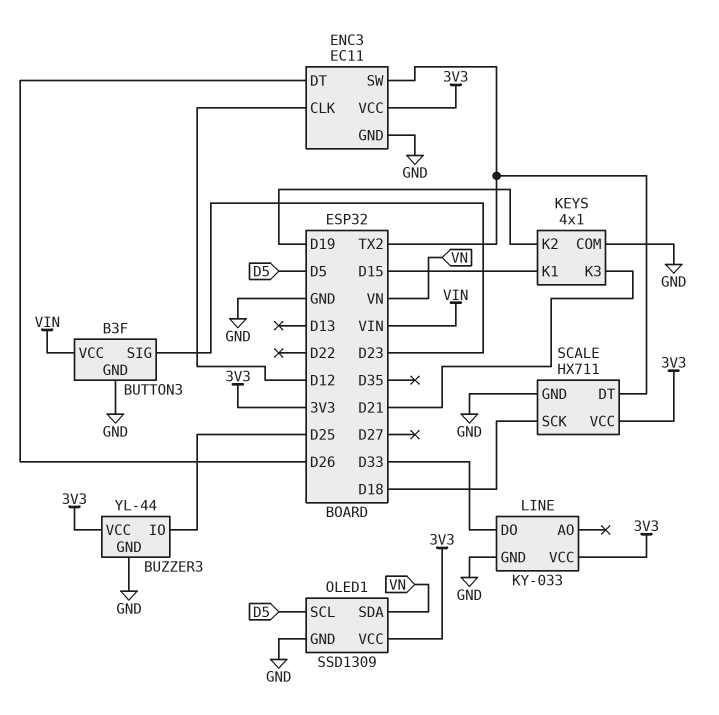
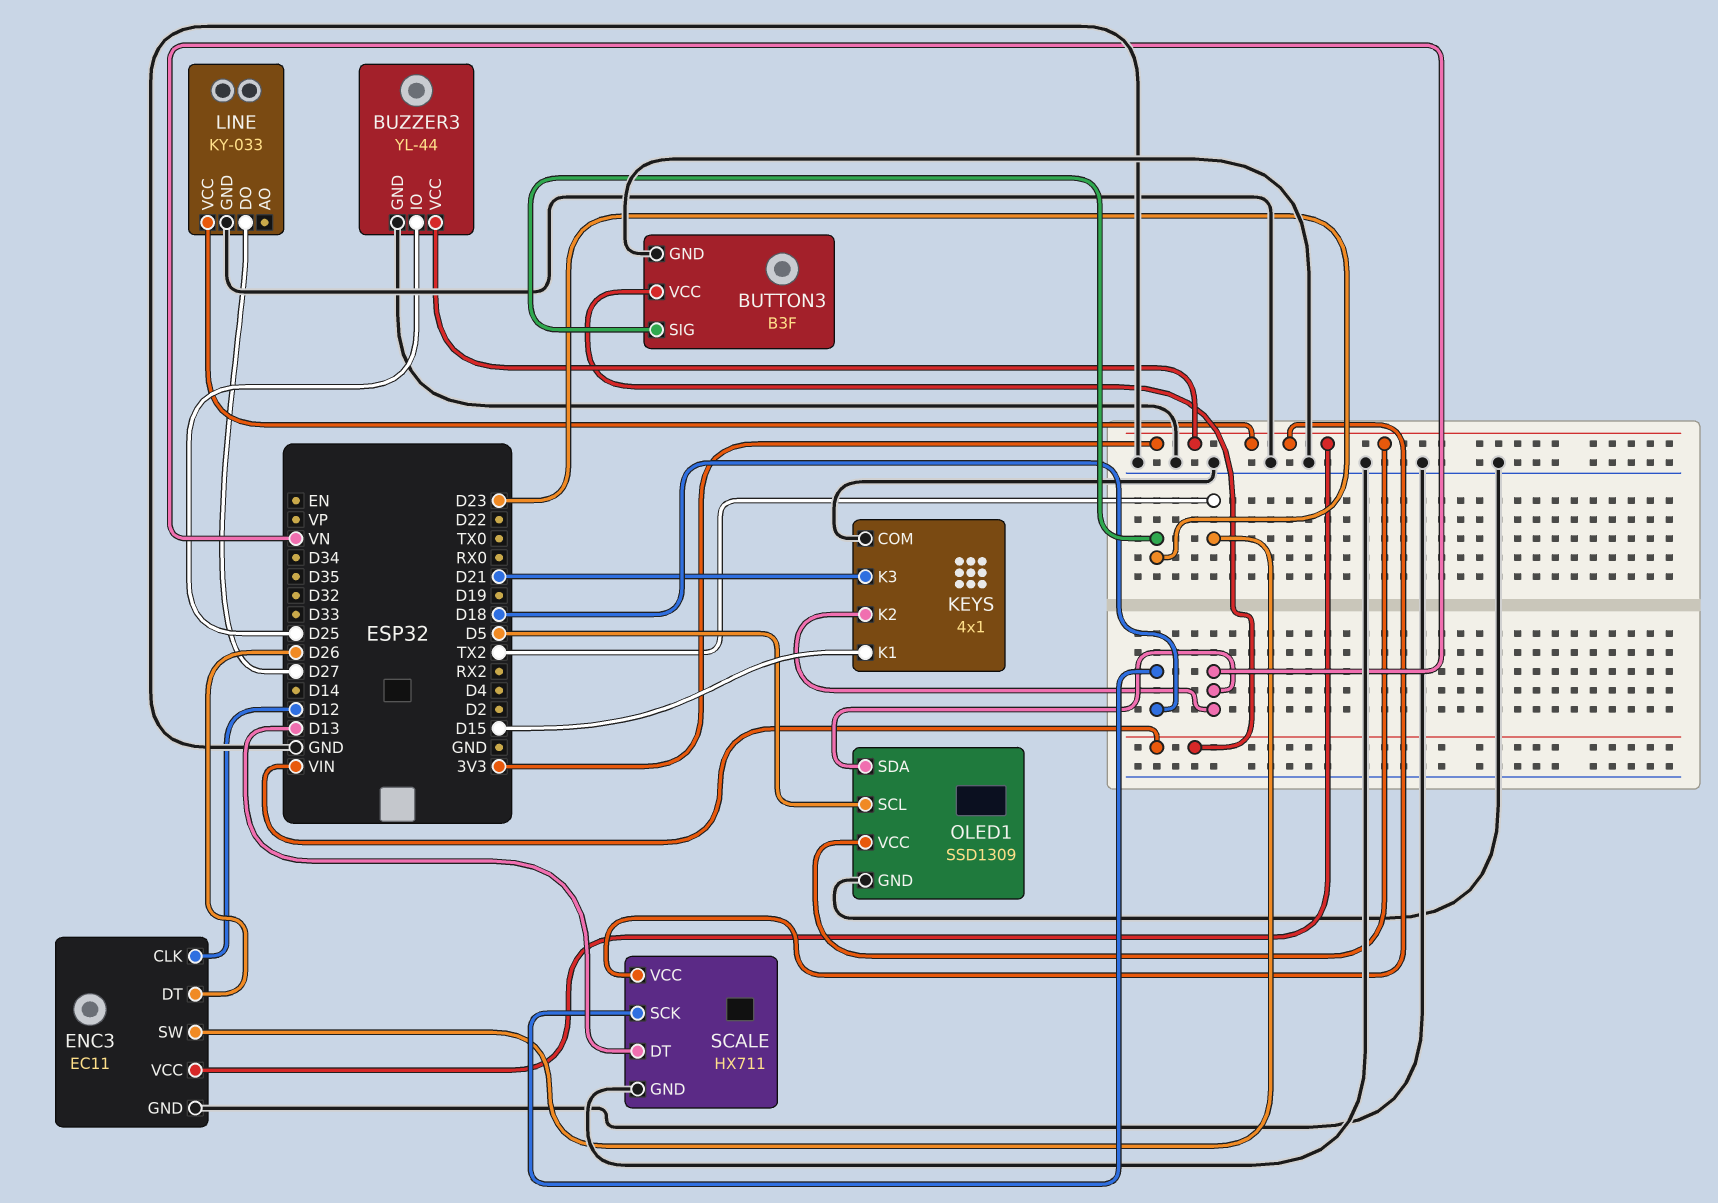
KEYS pin K2: D19 -> VN
LINE pin DO: D33 -> D27
SCALE pin DT: TX2 -> D13

